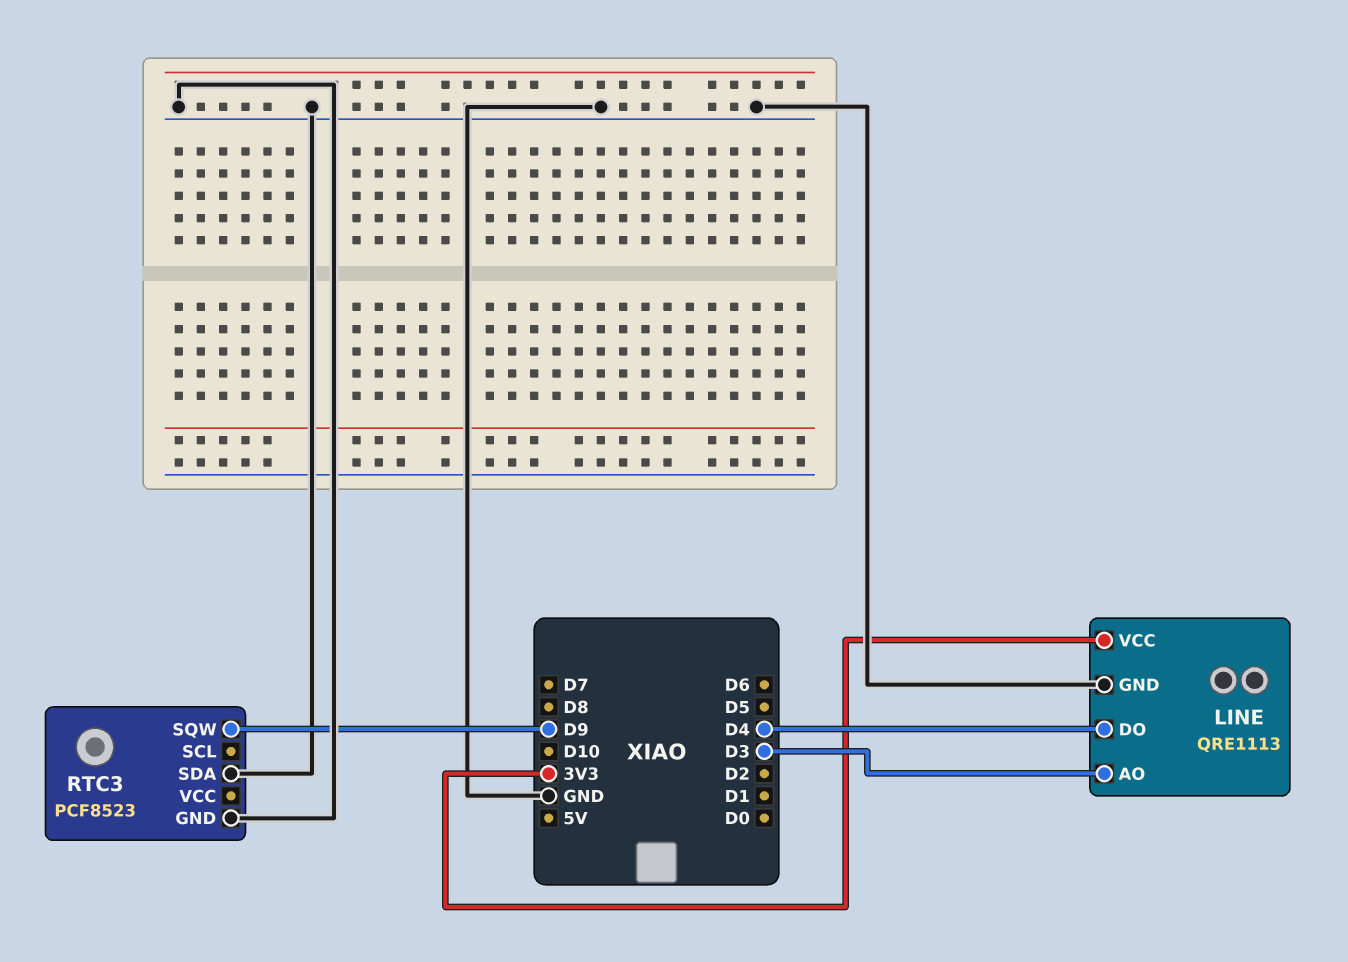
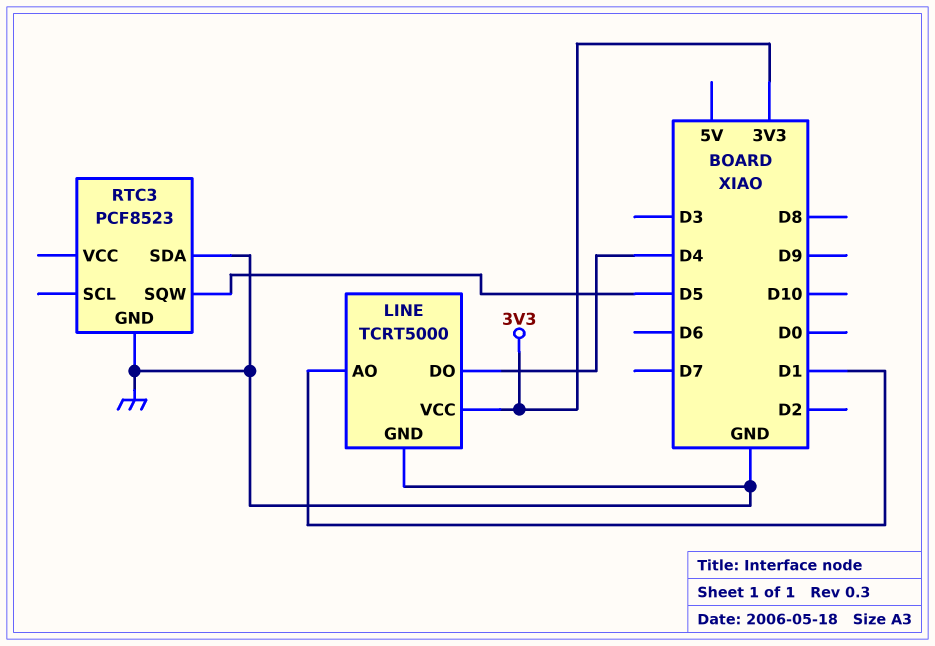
LINE: QRE1113 -> TCRT5000
LINE pin AO: D3 -> D1
RTC3 pin SQW: D9 -> D5

